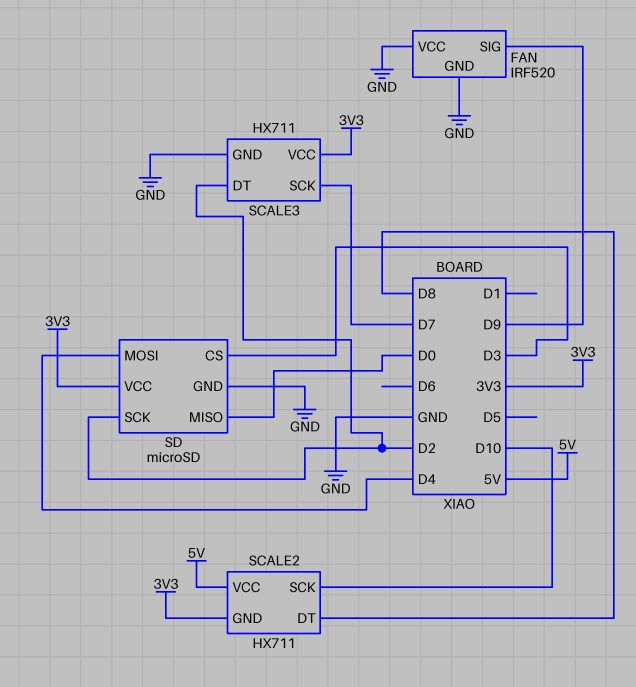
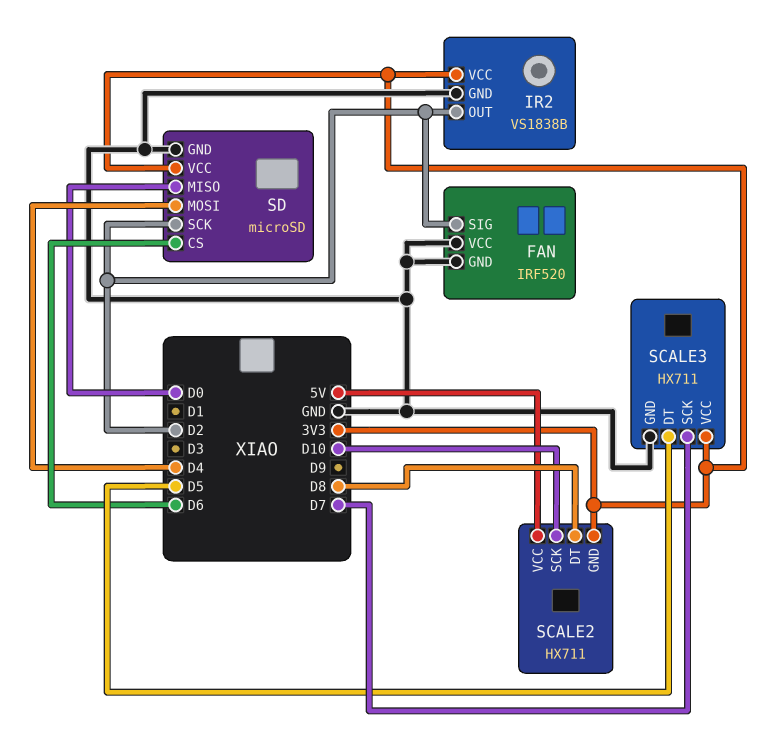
FAN pin SIG: D9 -> D2
IR2: none -> VS1838B
IR2 pin GND: none -> GND
IR2 pin OUT: none -> D2
IR2 pin VCC: none -> 3V3
SCALE3 pin DT: D2 -> D5
SD pin CS: D3 -> D6

